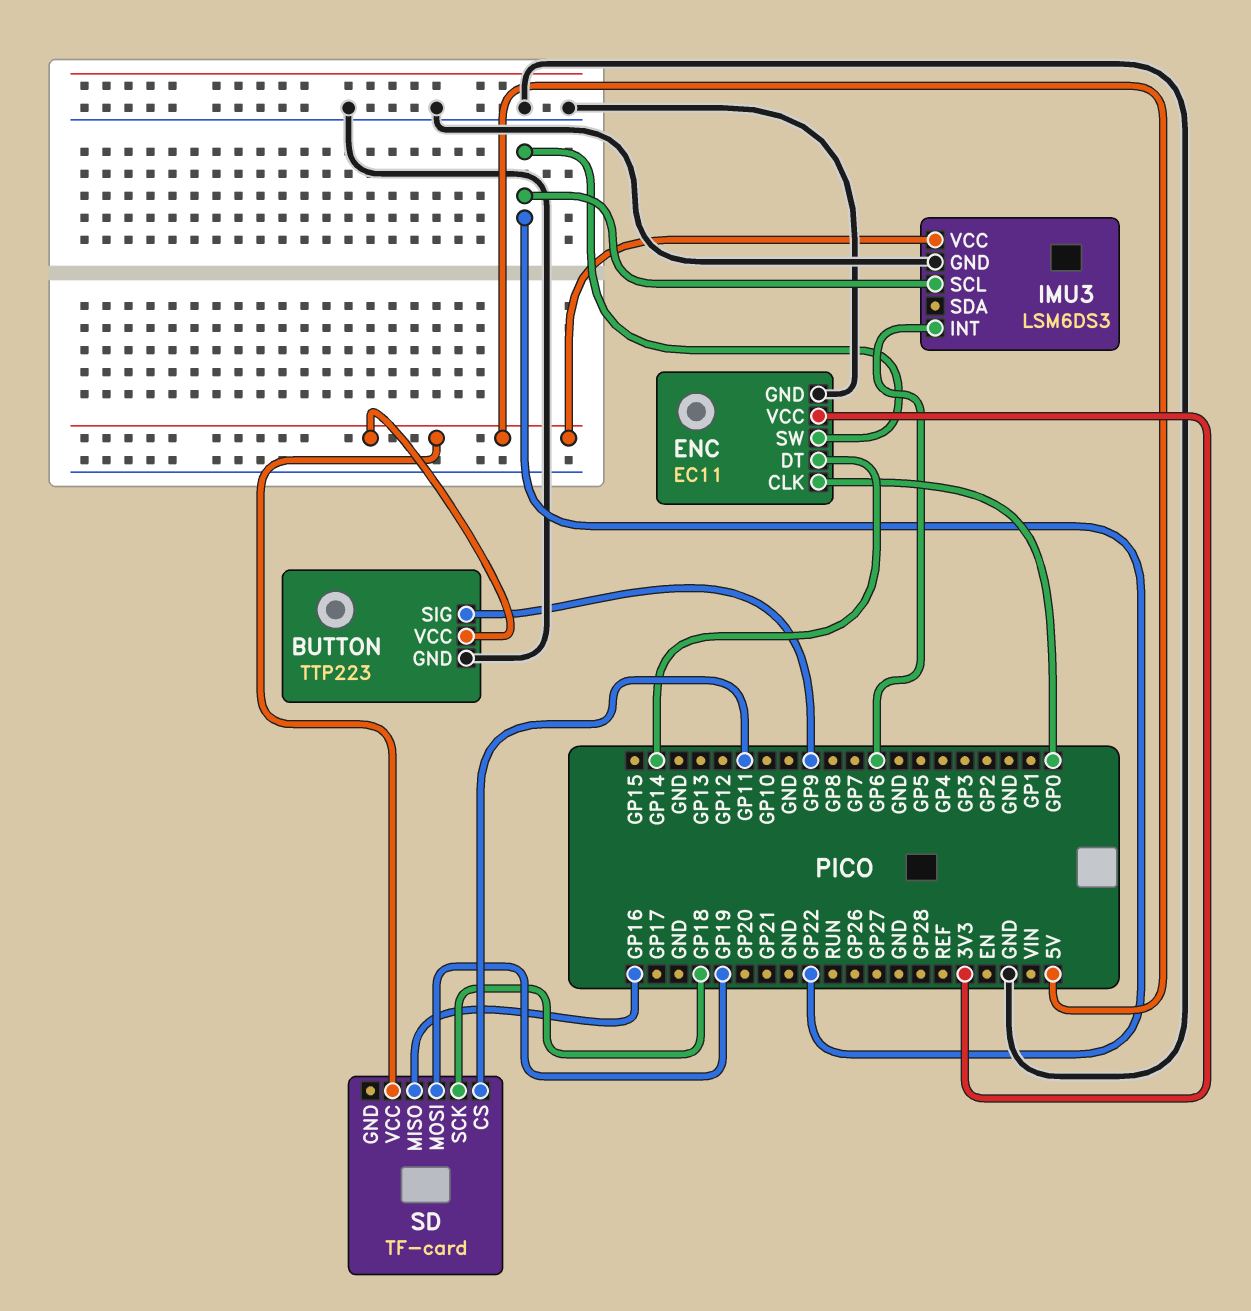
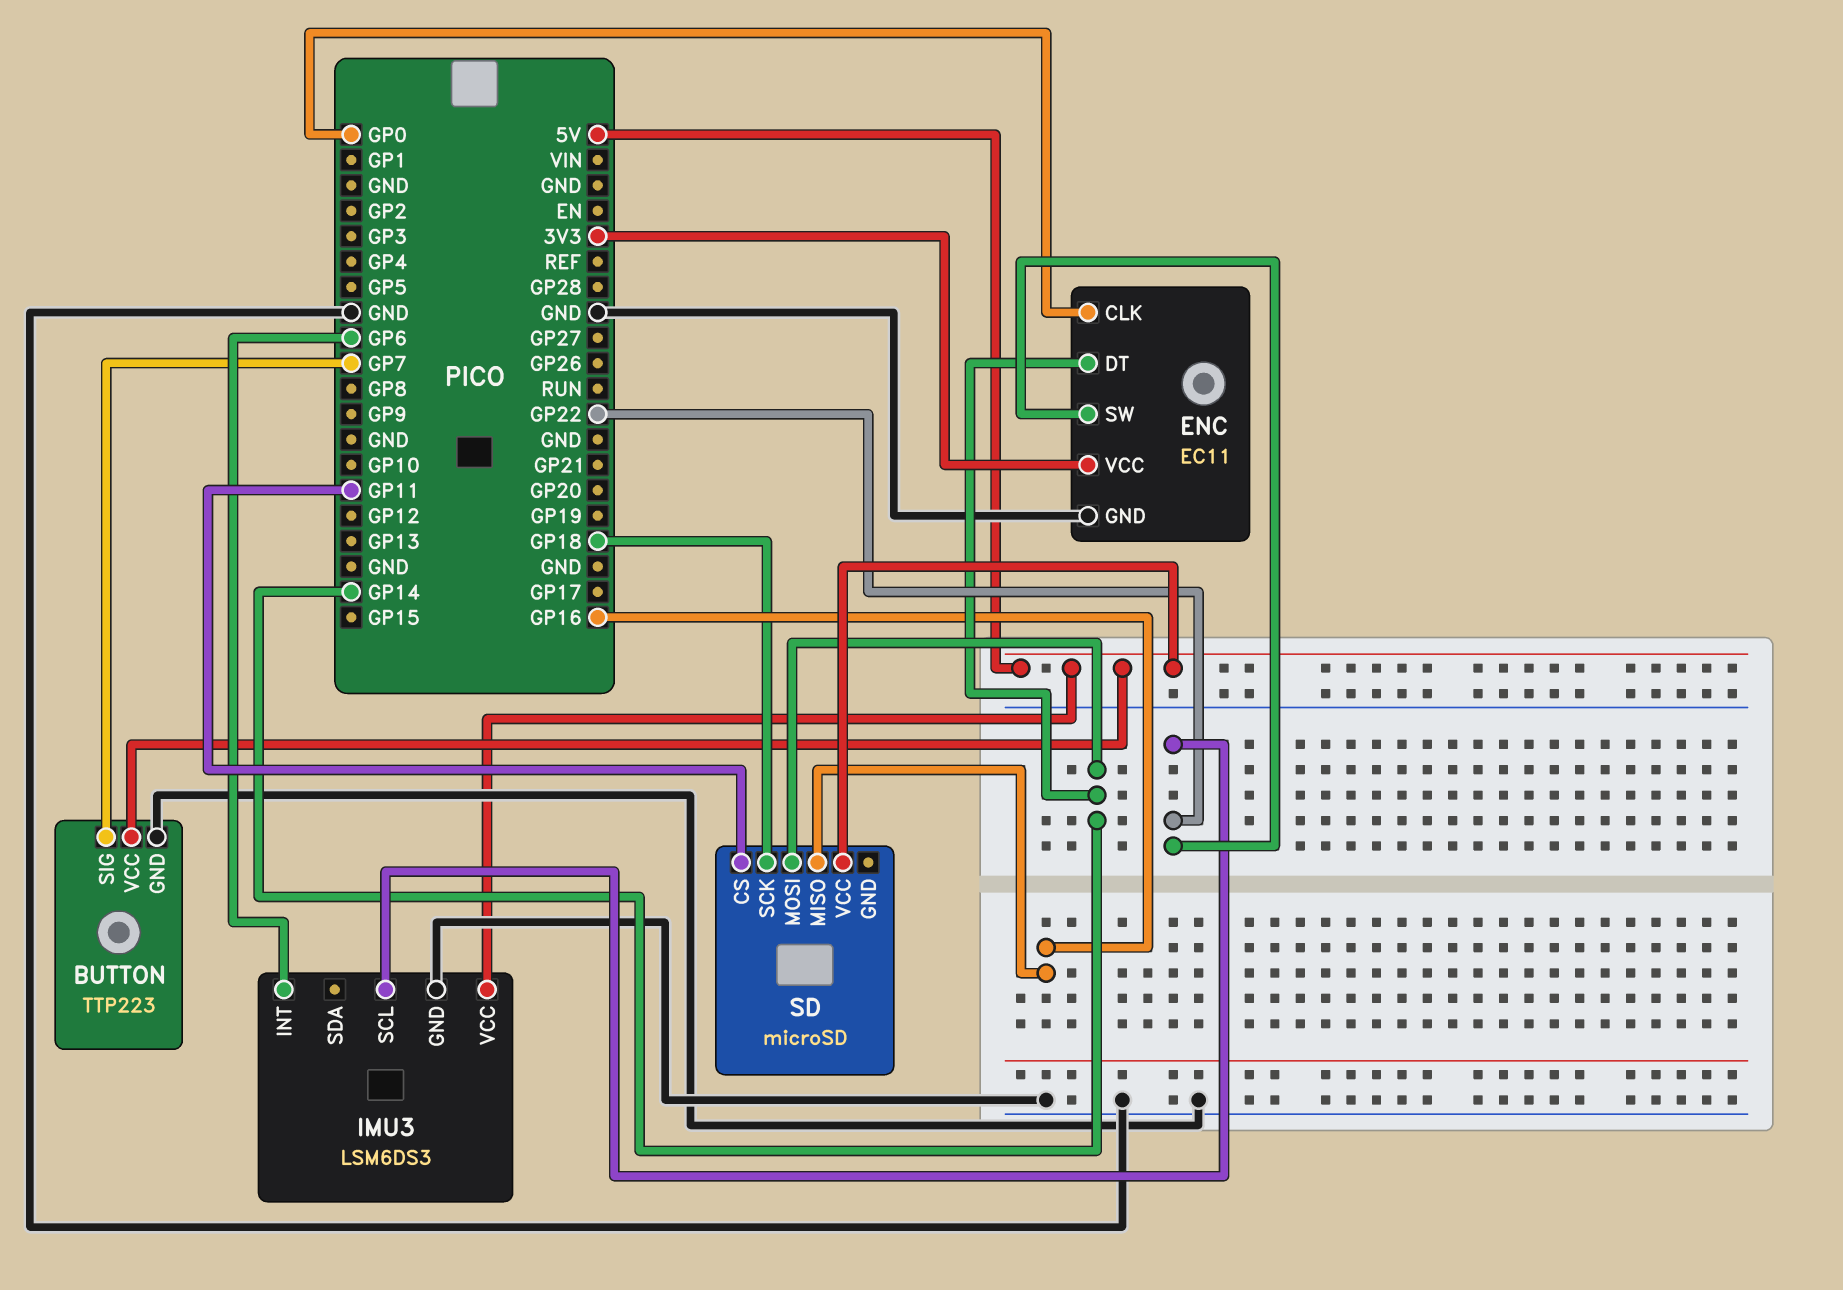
BUTTON pin SIG: GP9 -> GP7
SD: TF-card -> microSD
SD pin MOSI: GP19 -> GP14

